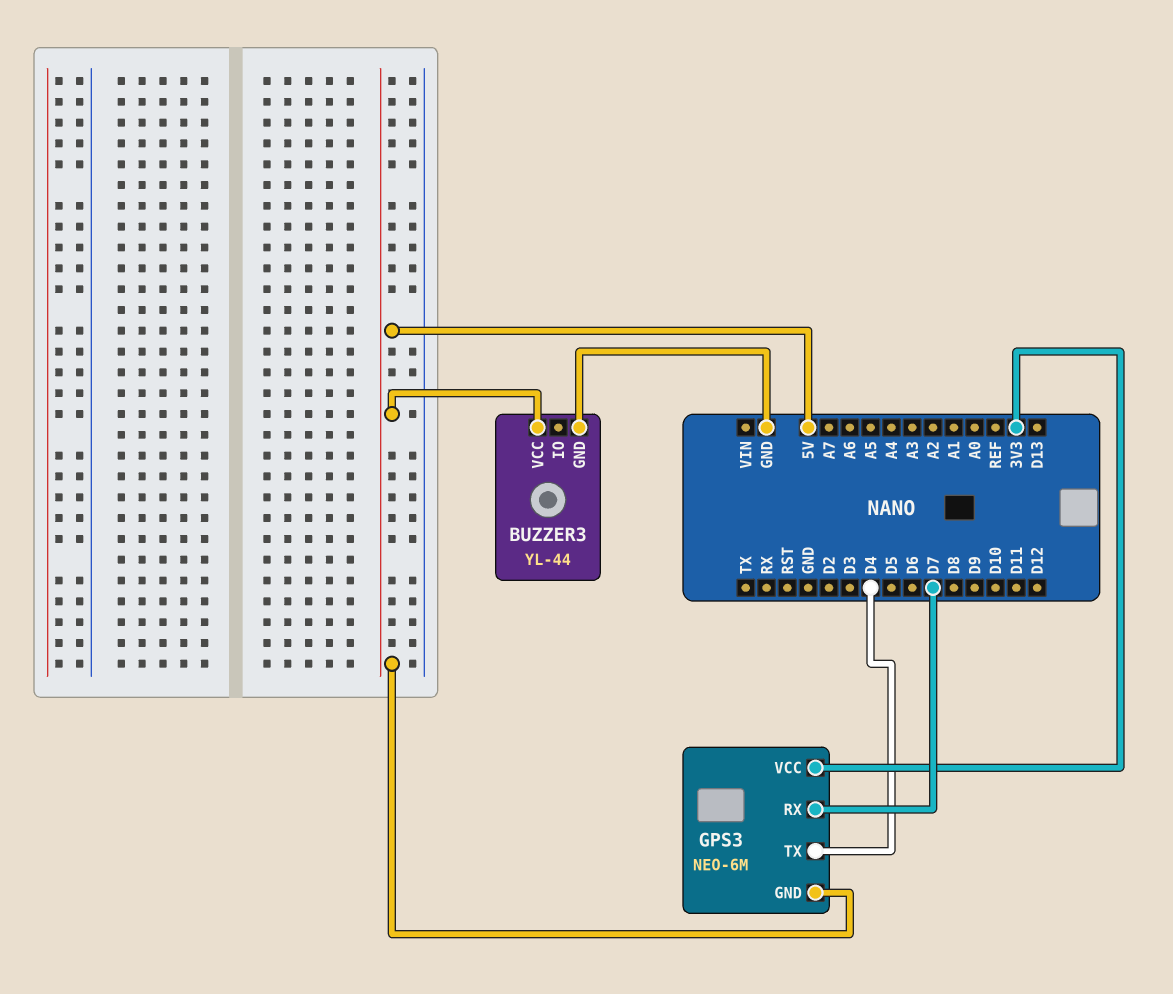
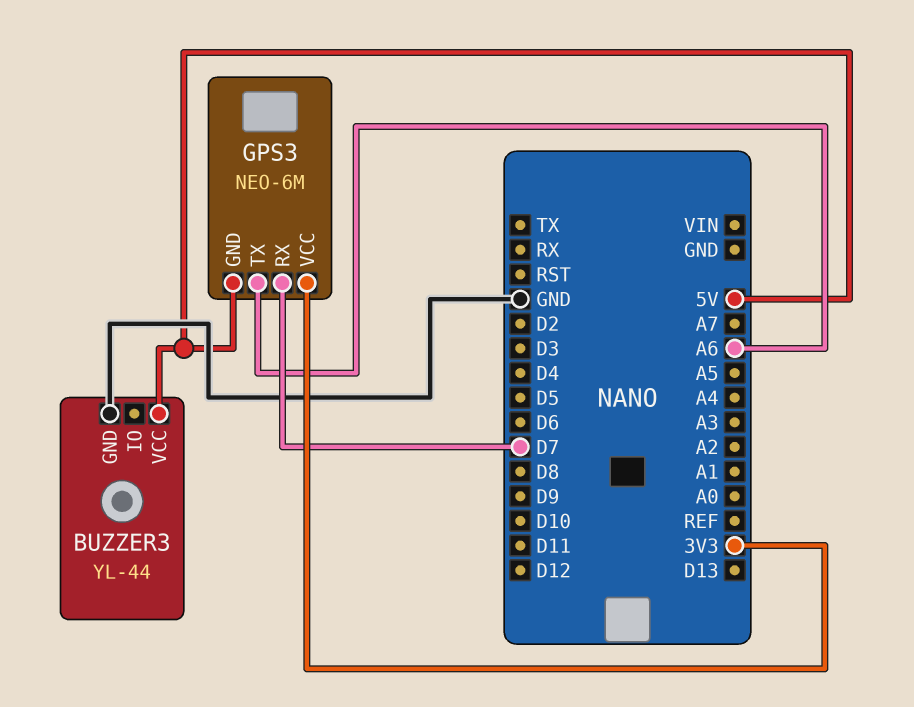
GPS3 pin TX: D4 -> A6

